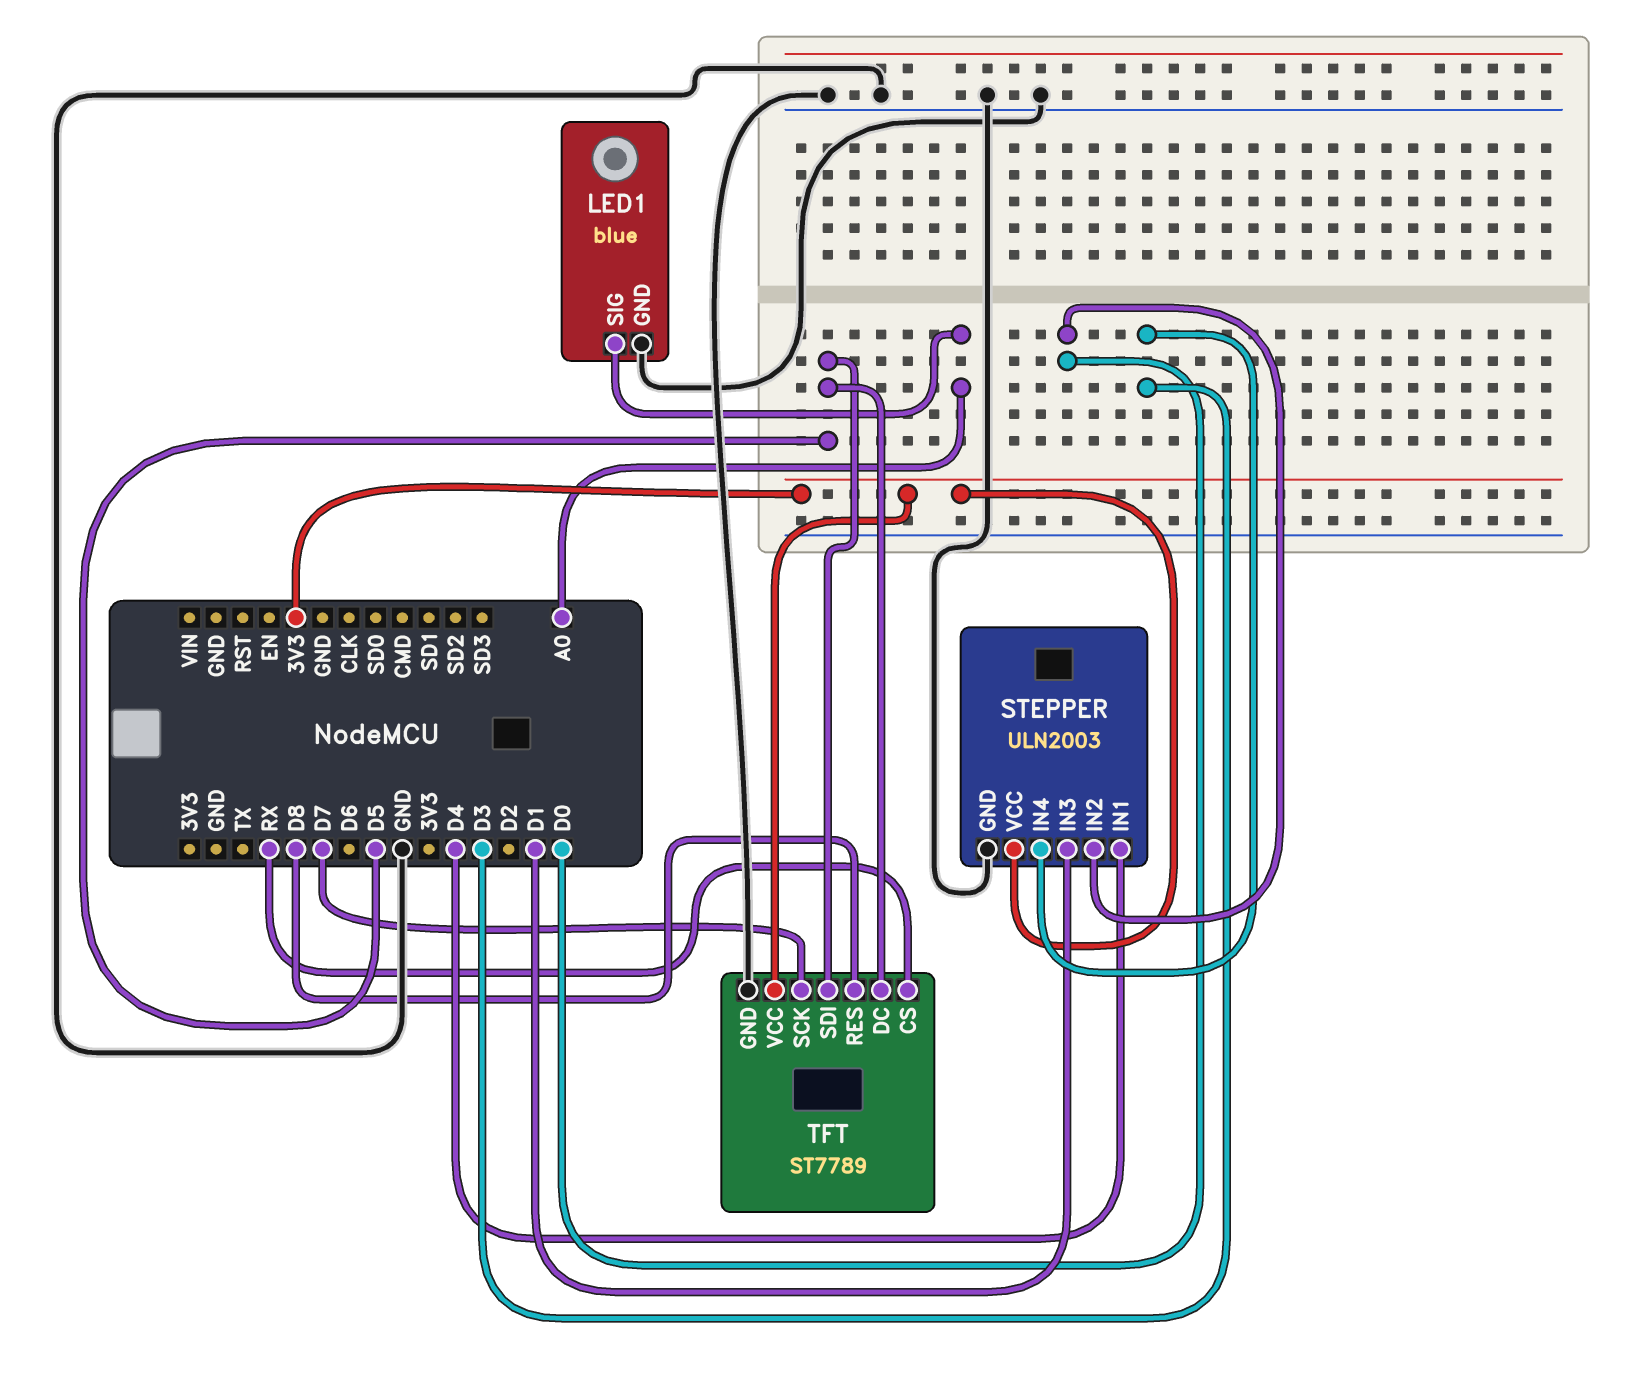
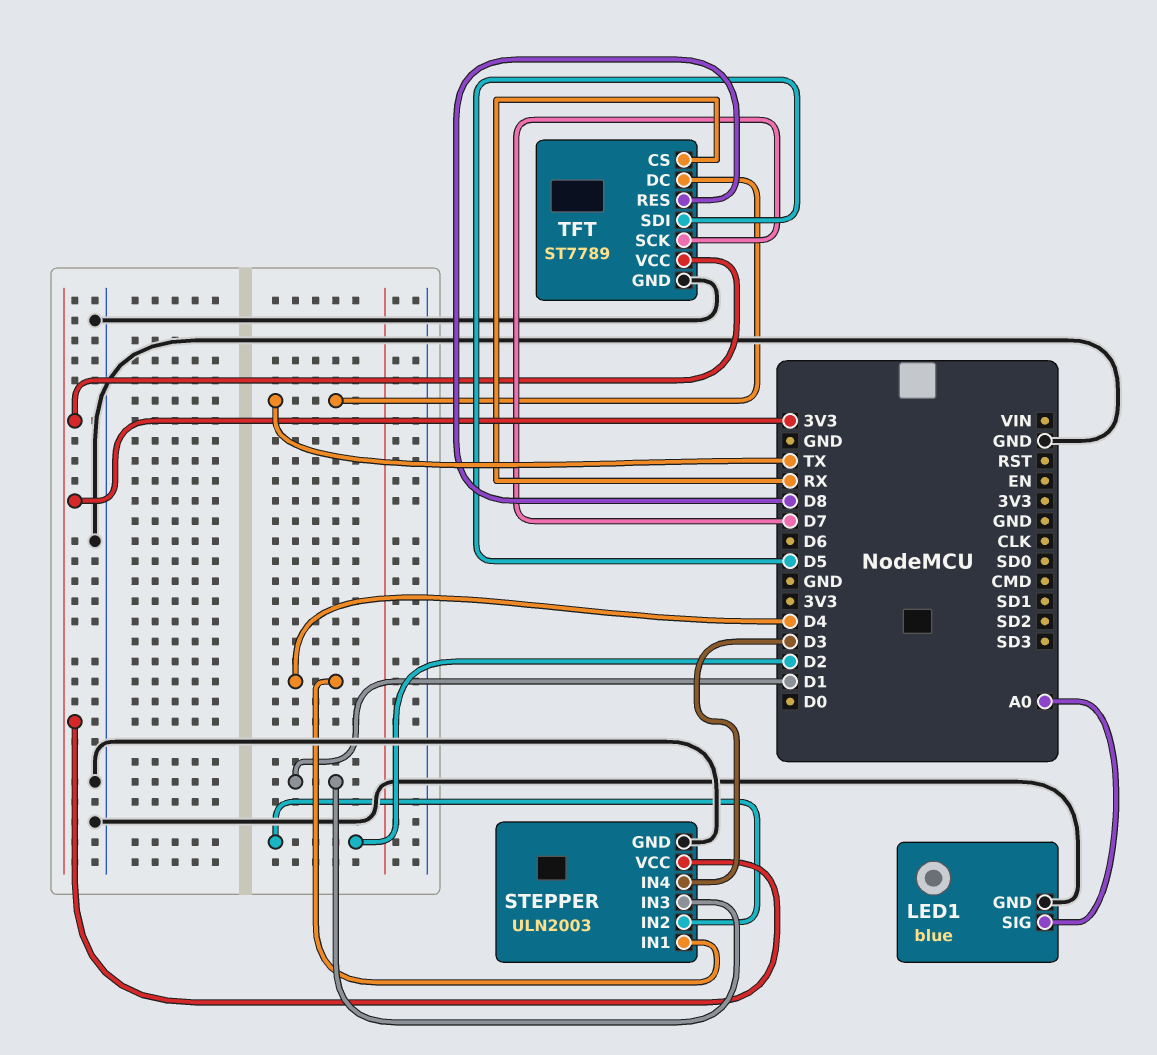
STEPPER pin IN2: D0 -> D2
TFT pin DC: D5 -> TX

